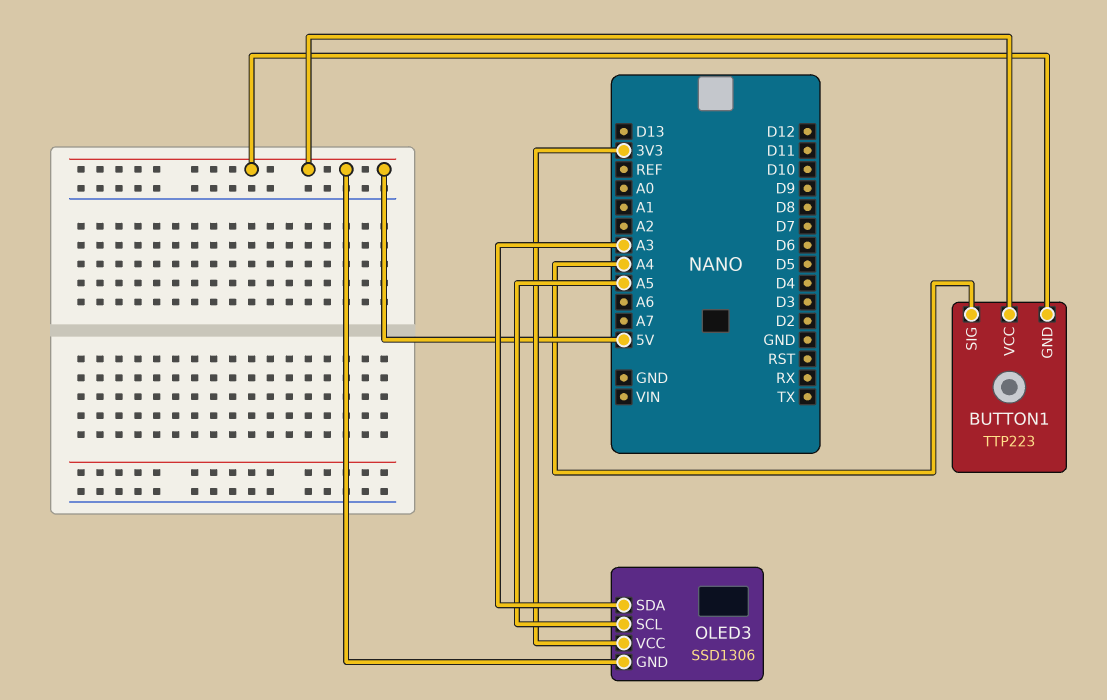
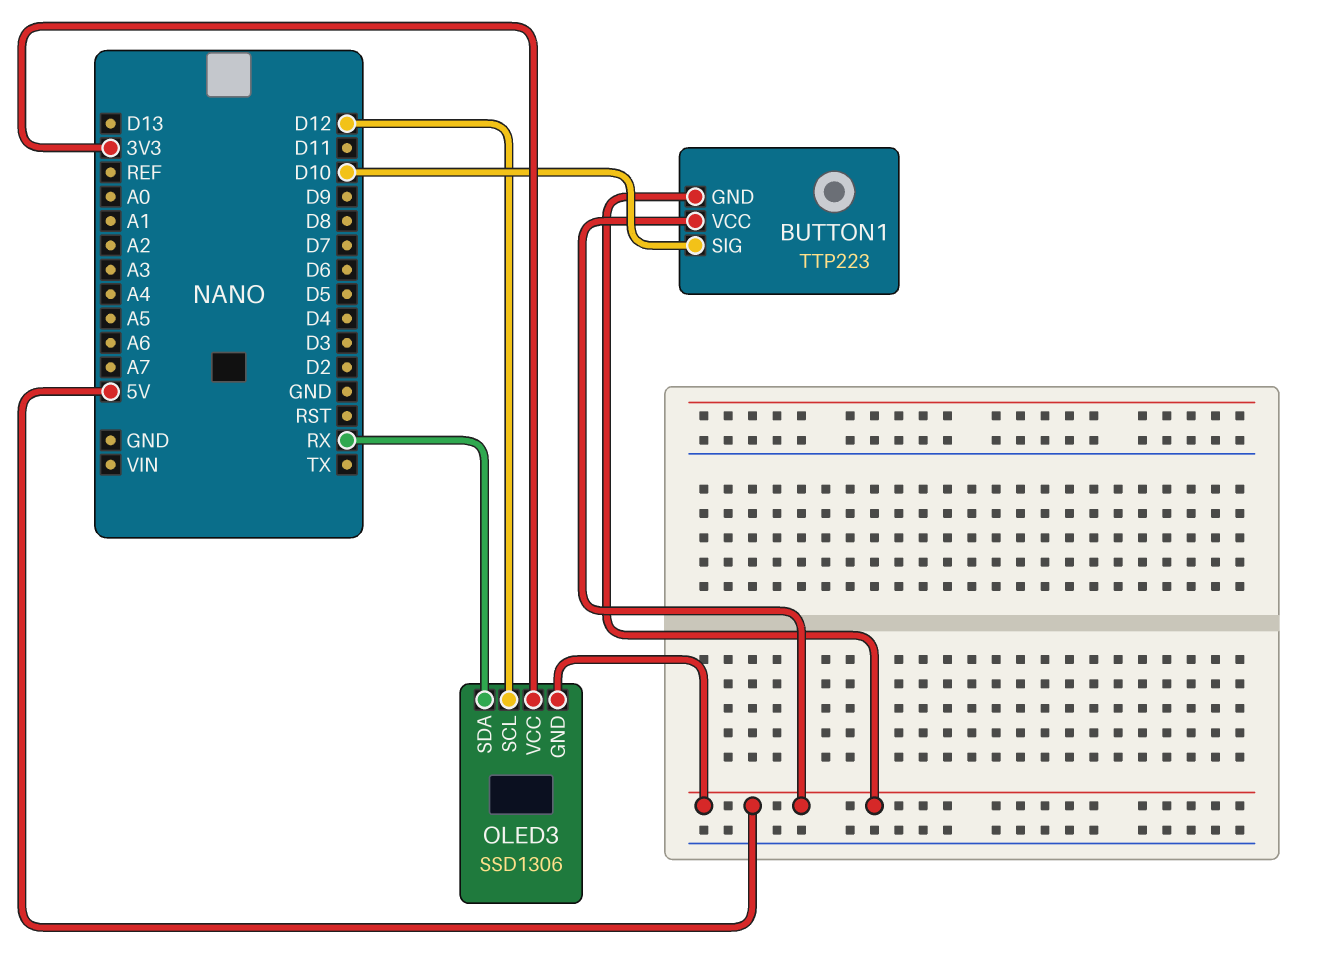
BUTTON1 pin SIG: A4 -> D10
OLED3 pin SCL: A5 -> D12
OLED3 pin SDA: A3 -> RX

